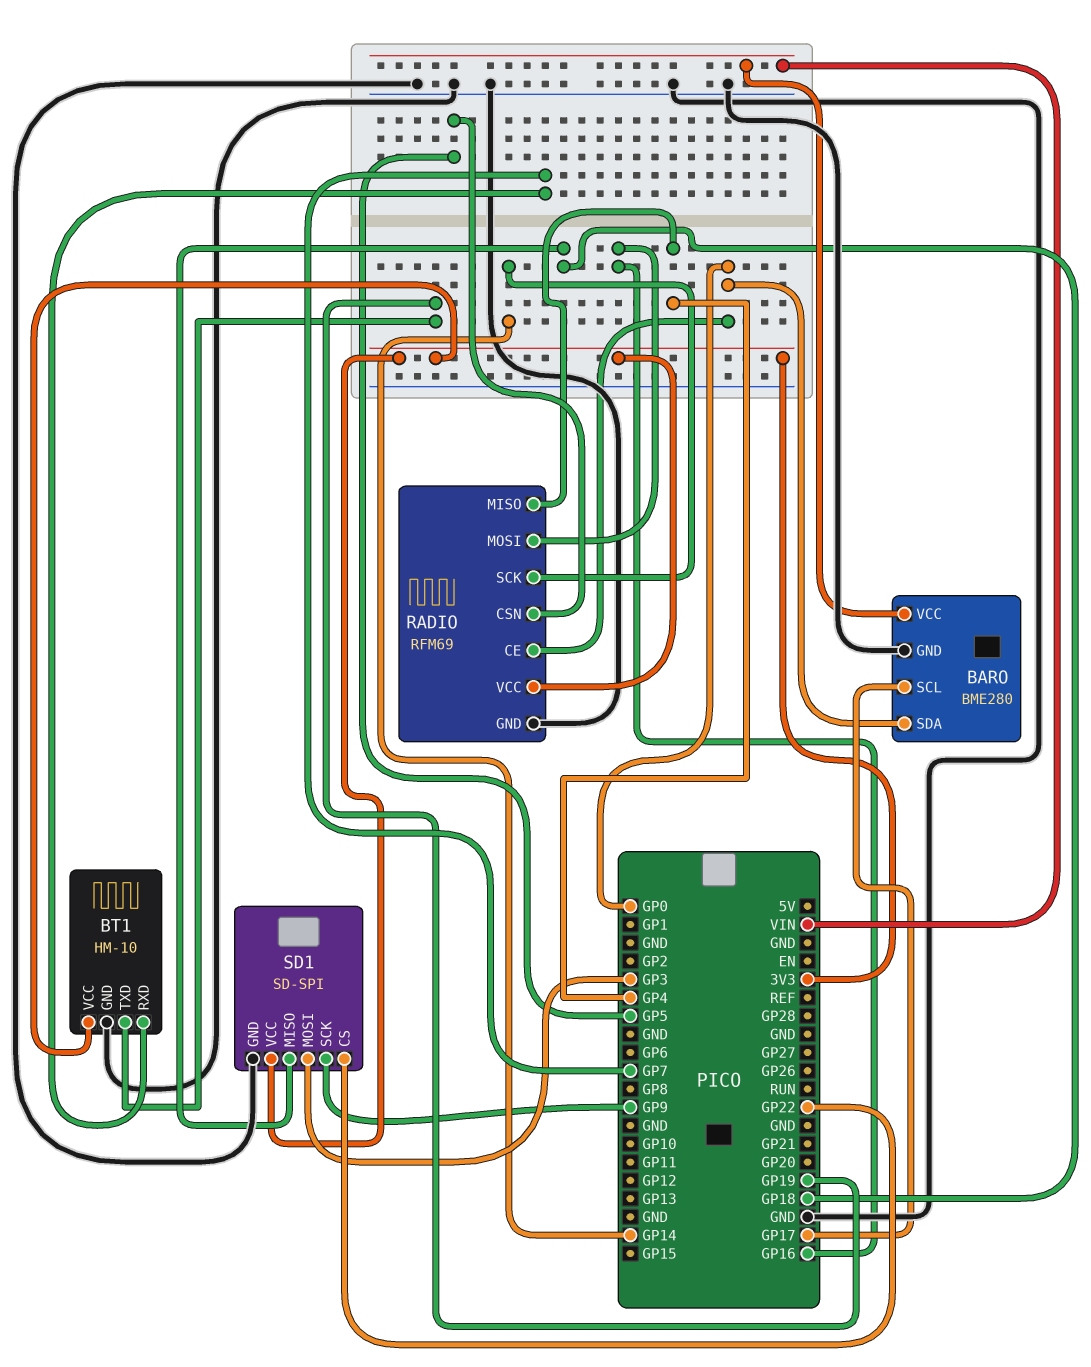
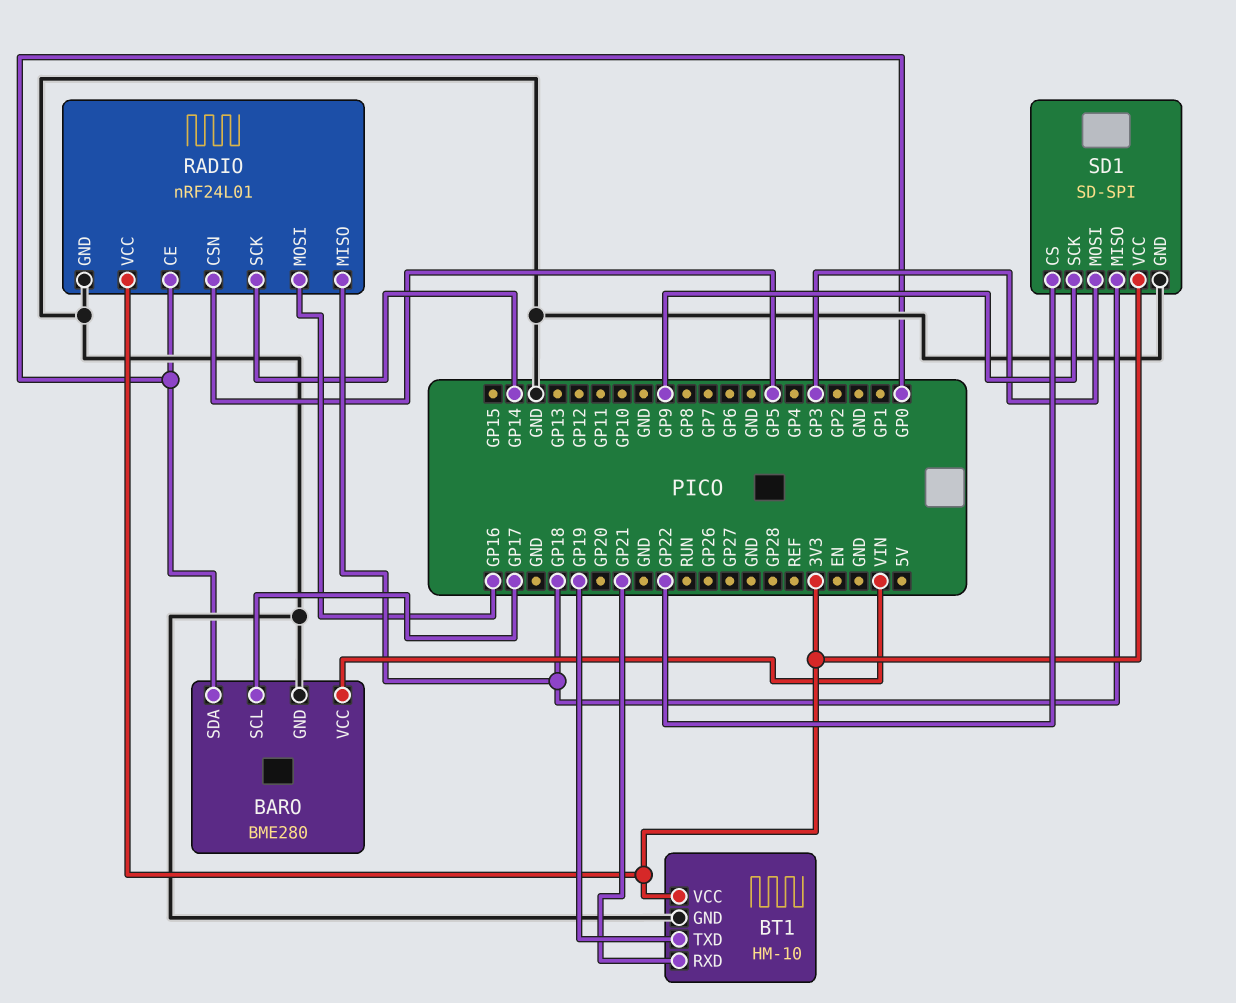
BT1 pin RXD: GP7 -> GP21
RADIO: RFM69 -> nRF24L01
RADIO pin MISO: GP4 -> GP18

